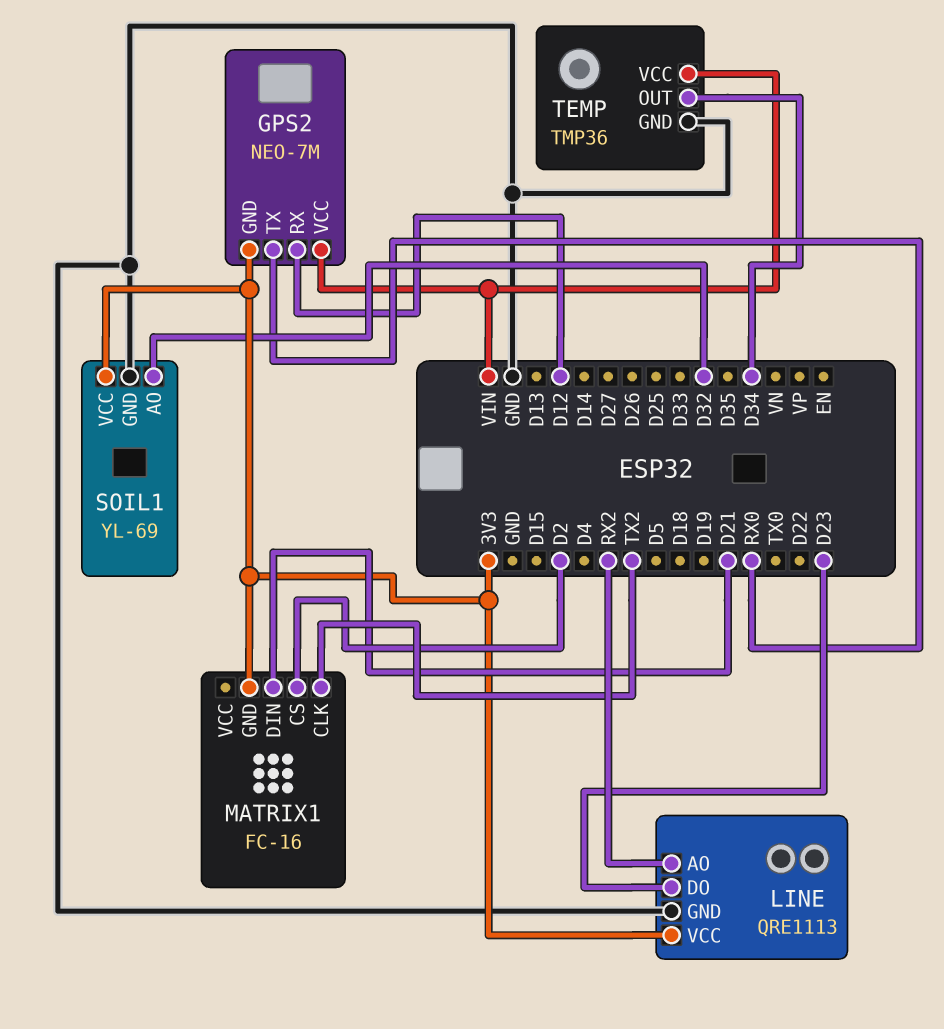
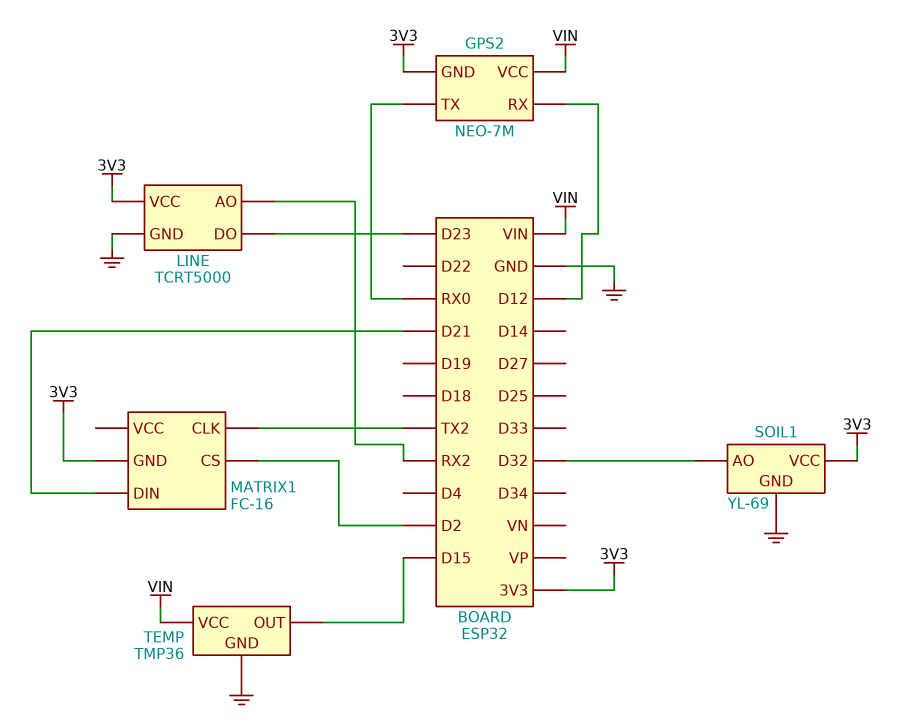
LINE: QRE1113 -> TCRT5000
TEMP pin OUT: D34 -> D15

